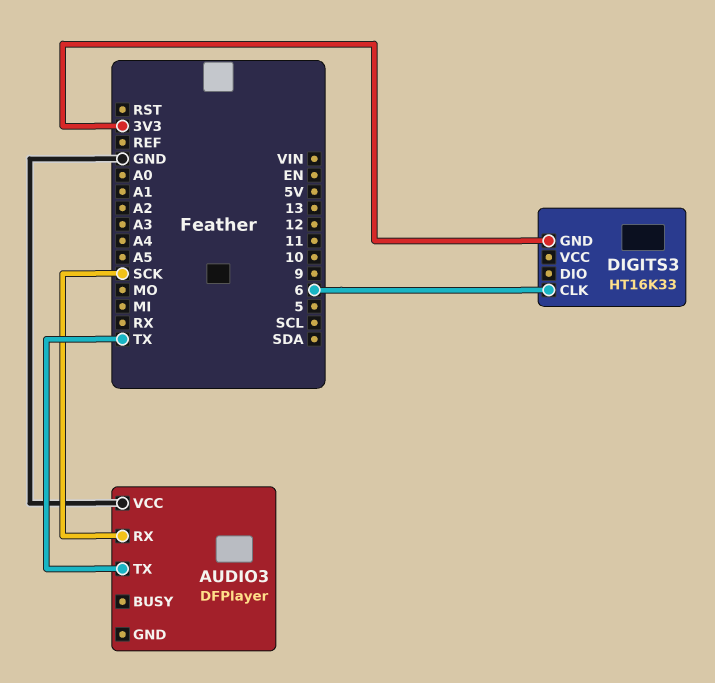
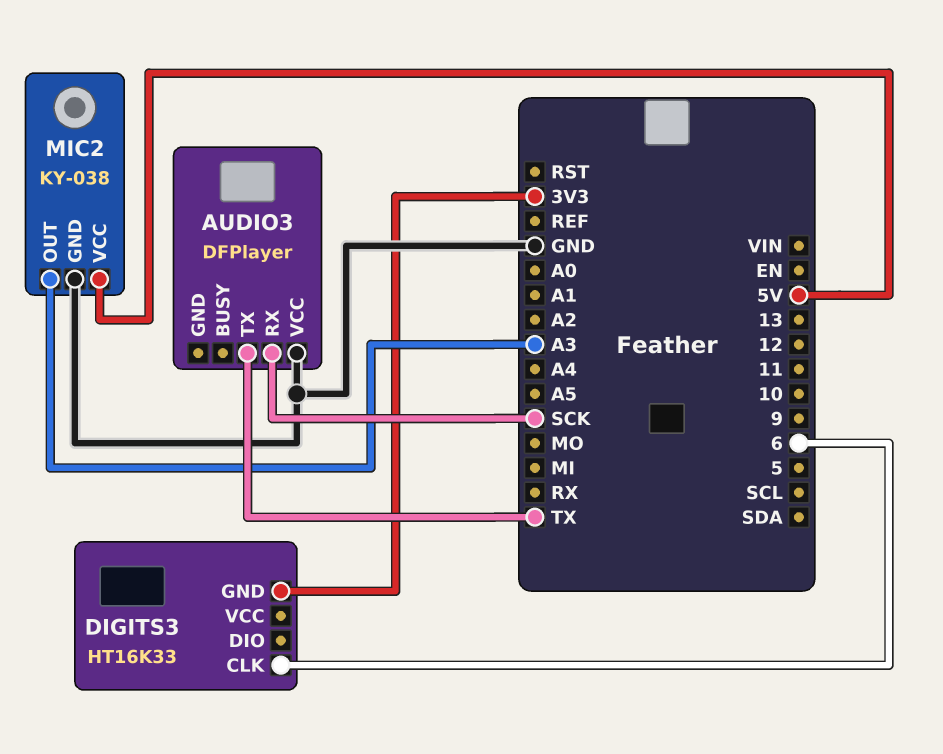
MIC2: none -> KY-038
MIC2 pin GND: none -> GND
MIC2 pin OUT: none -> A3
MIC2 pin VCC: none -> 5V

